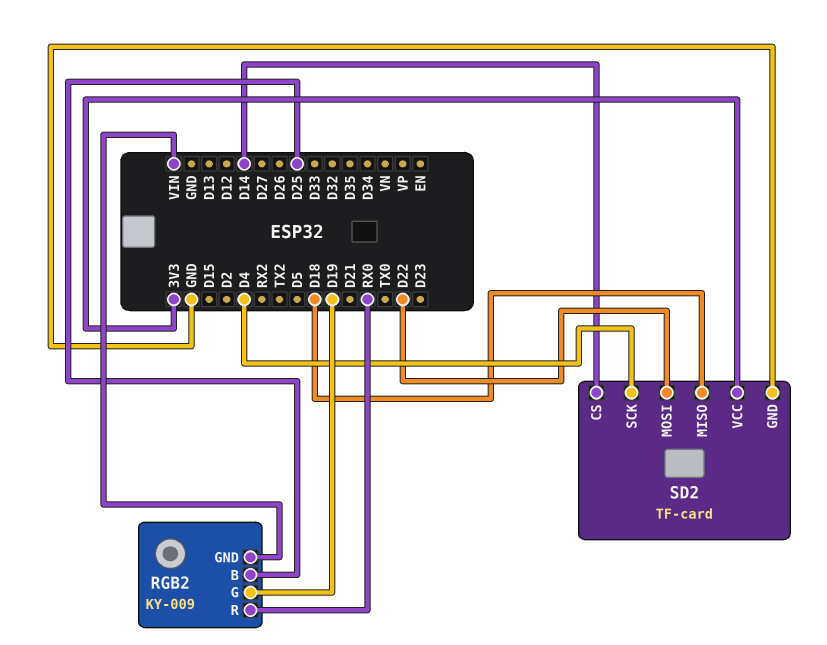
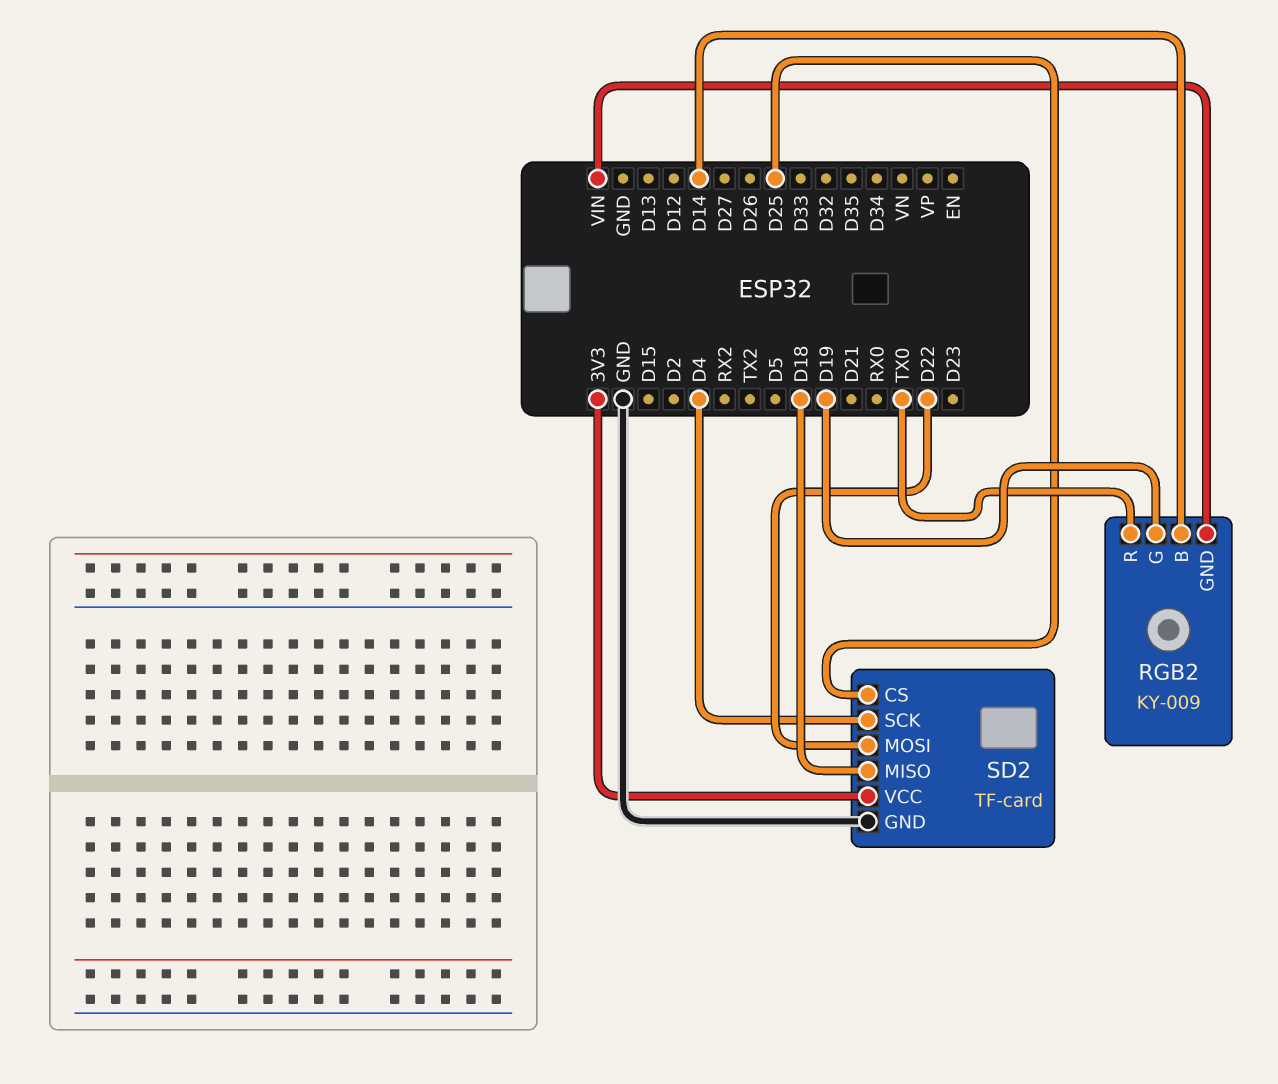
RGB2 pin B: D25 -> D14
RGB2 pin R: RX0 -> TX0
SD2 pin CS: D14 -> D25

